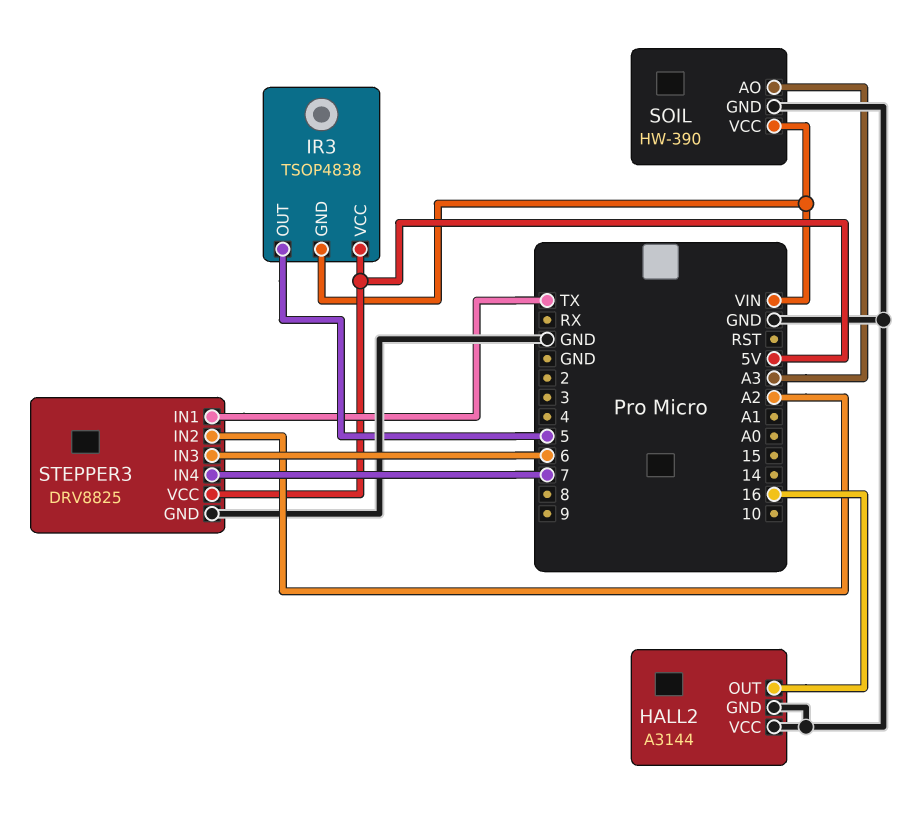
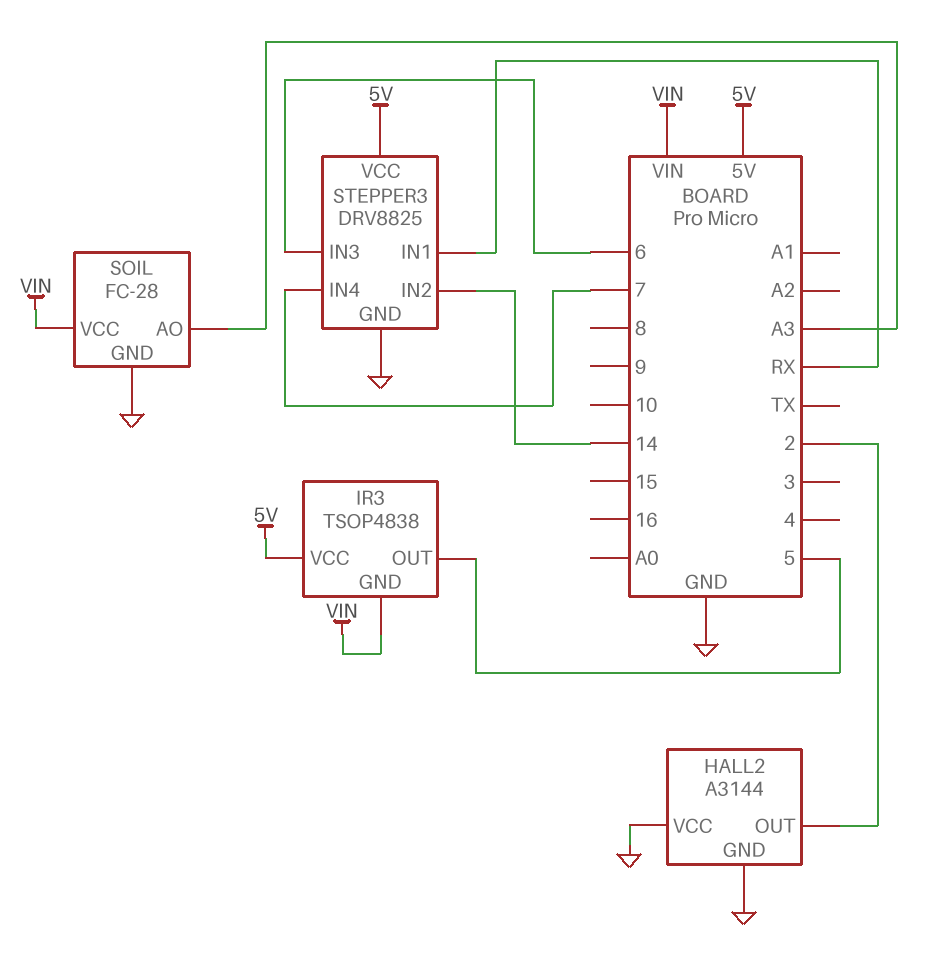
HALL2 pin OUT: 16 -> 2
SOIL: HW-390 -> FC-28
STEPPER3 pin IN1: TX -> RX
STEPPER3 pin IN2: A2 -> 14

